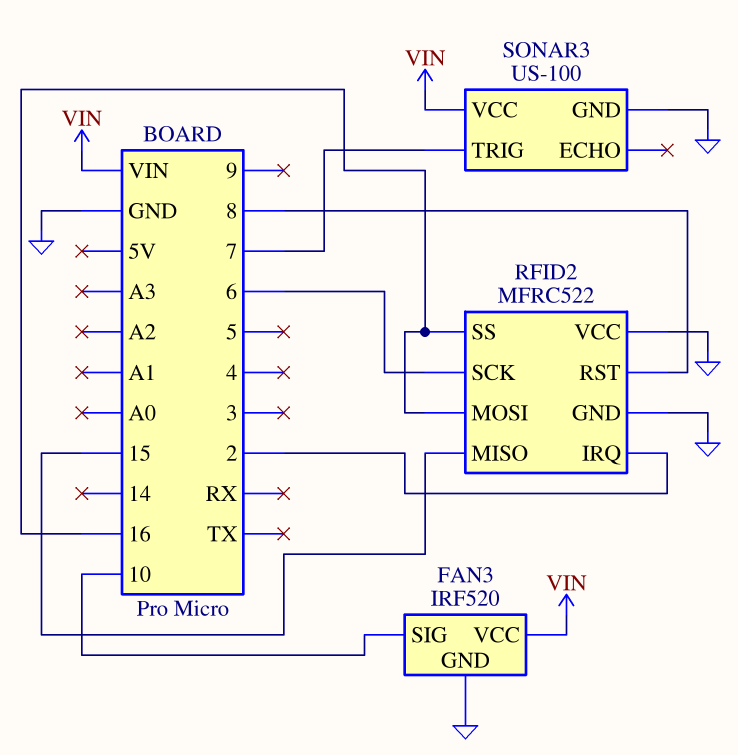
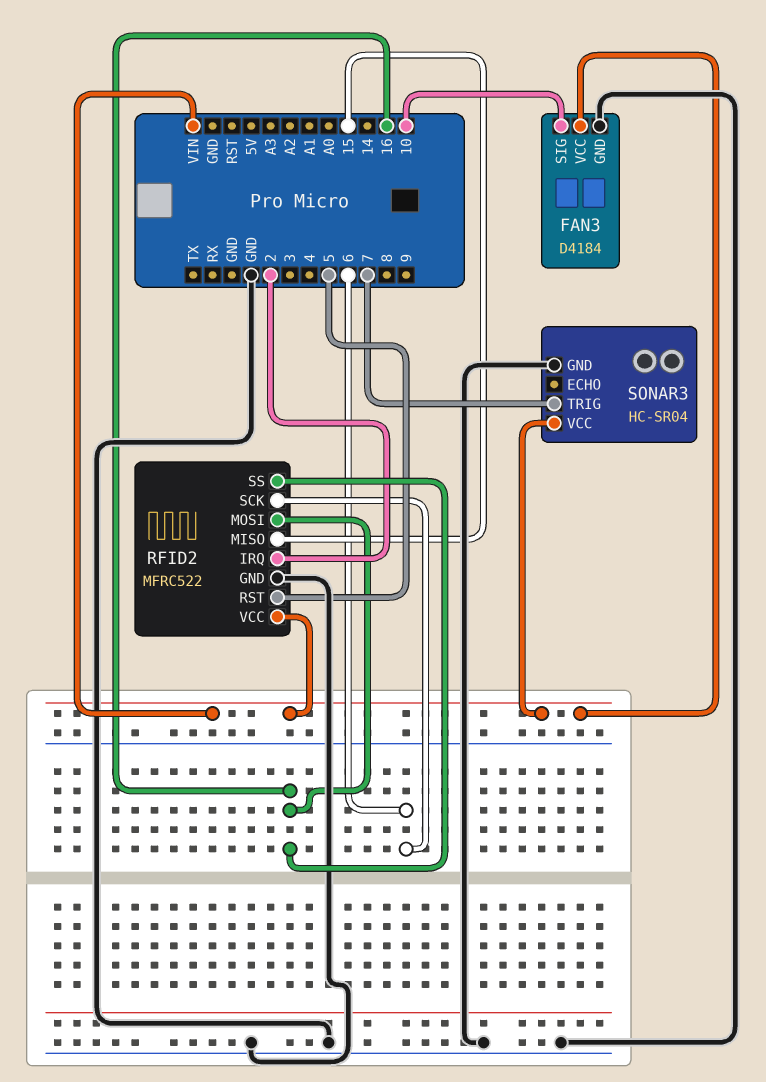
FAN3: IRF520 -> D4184
RFID2 pin RST: 8 -> 5
RFID2 pin VCC: GND -> VIN
SONAR3: US-100 -> HC-SR04

